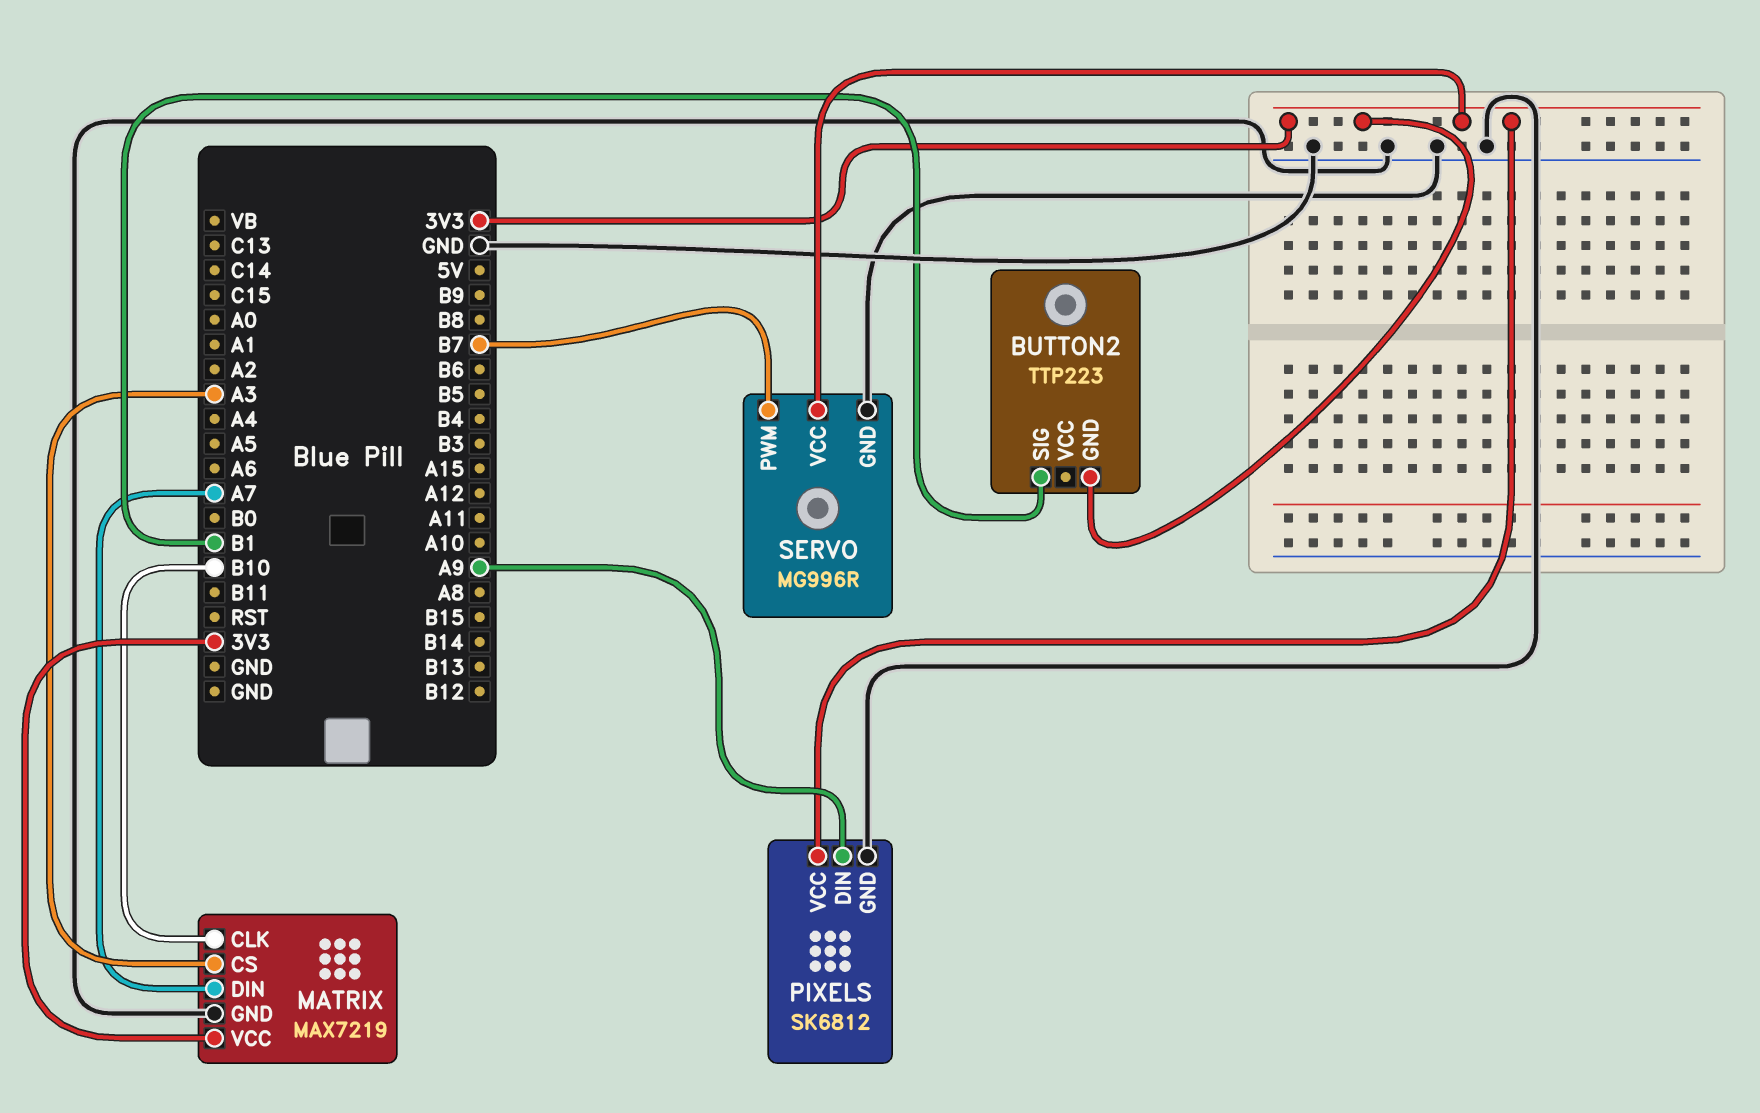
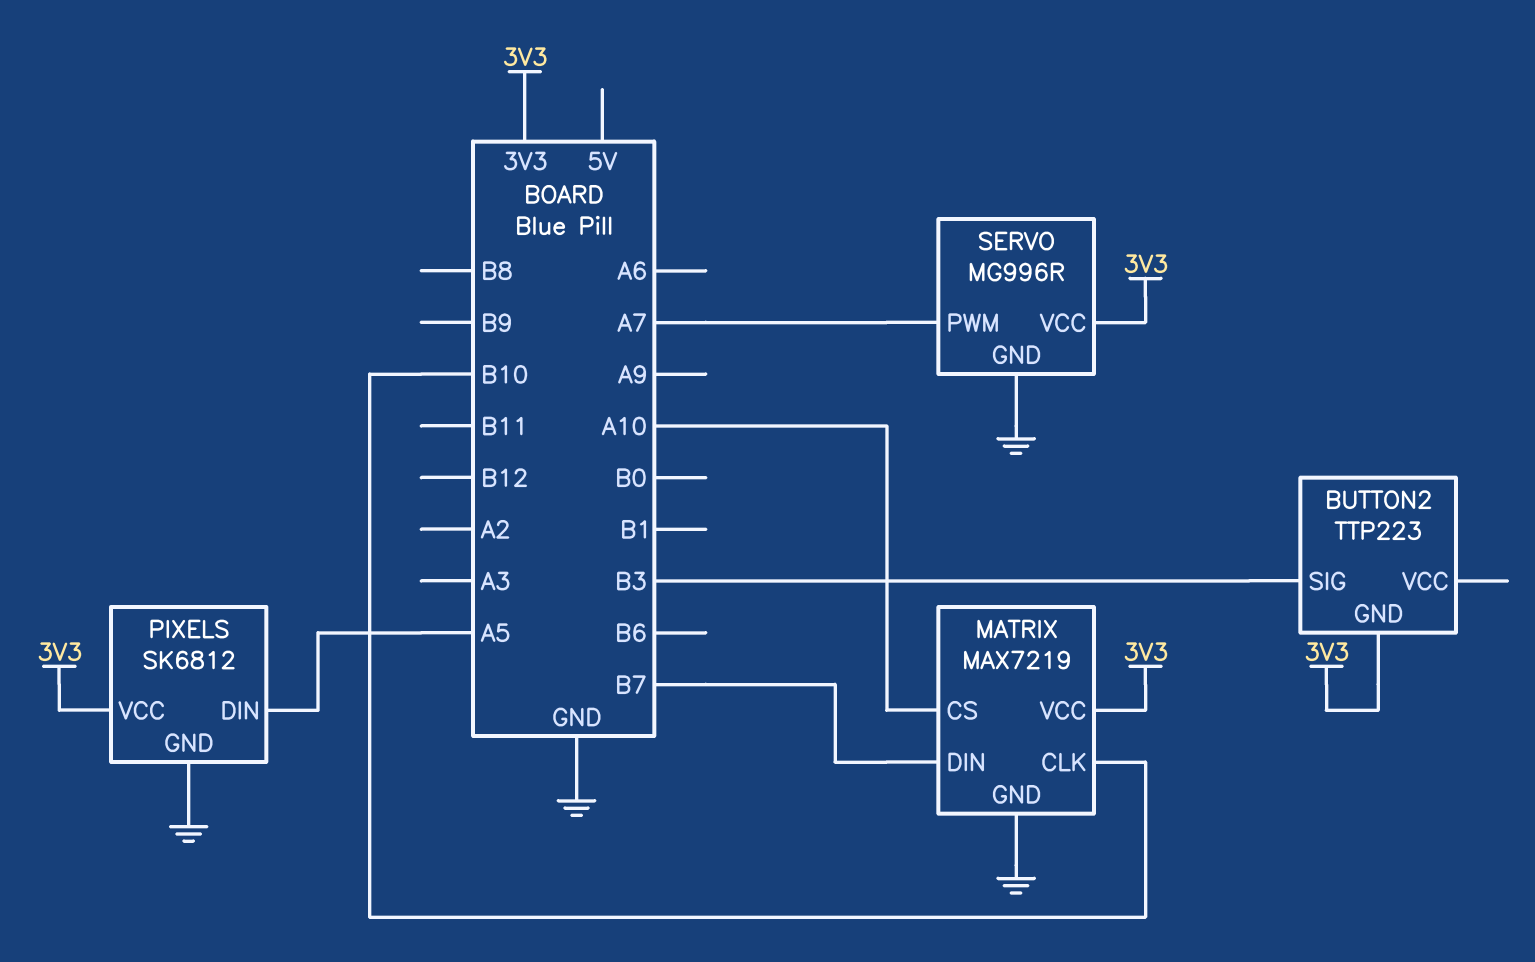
BUTTON2 pin SIG: B1 -> B3
MATRIX pin CS: A3 -> A10
MATRIX pin DIN: A7 -> B7
PIXELS pin DIN: A9 -> A5
SERVO pin PWM: B7 -> A7

